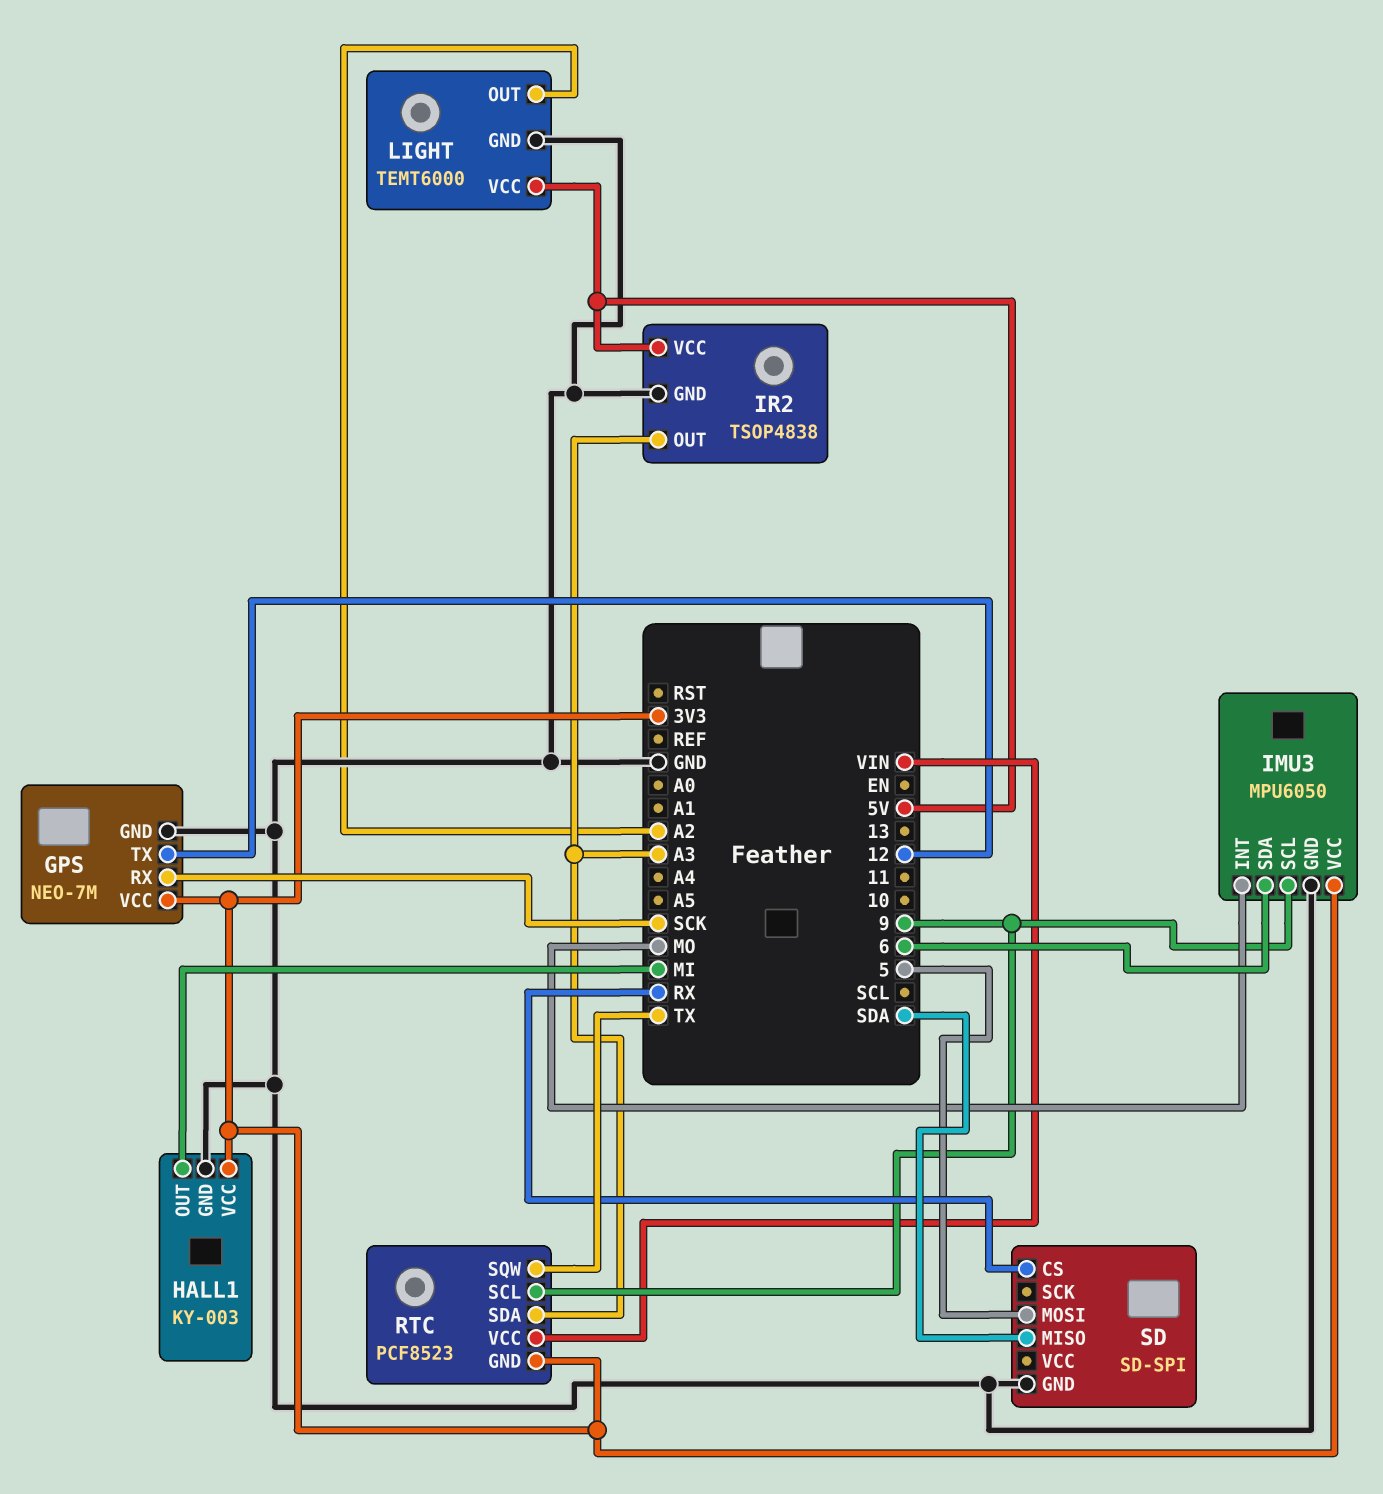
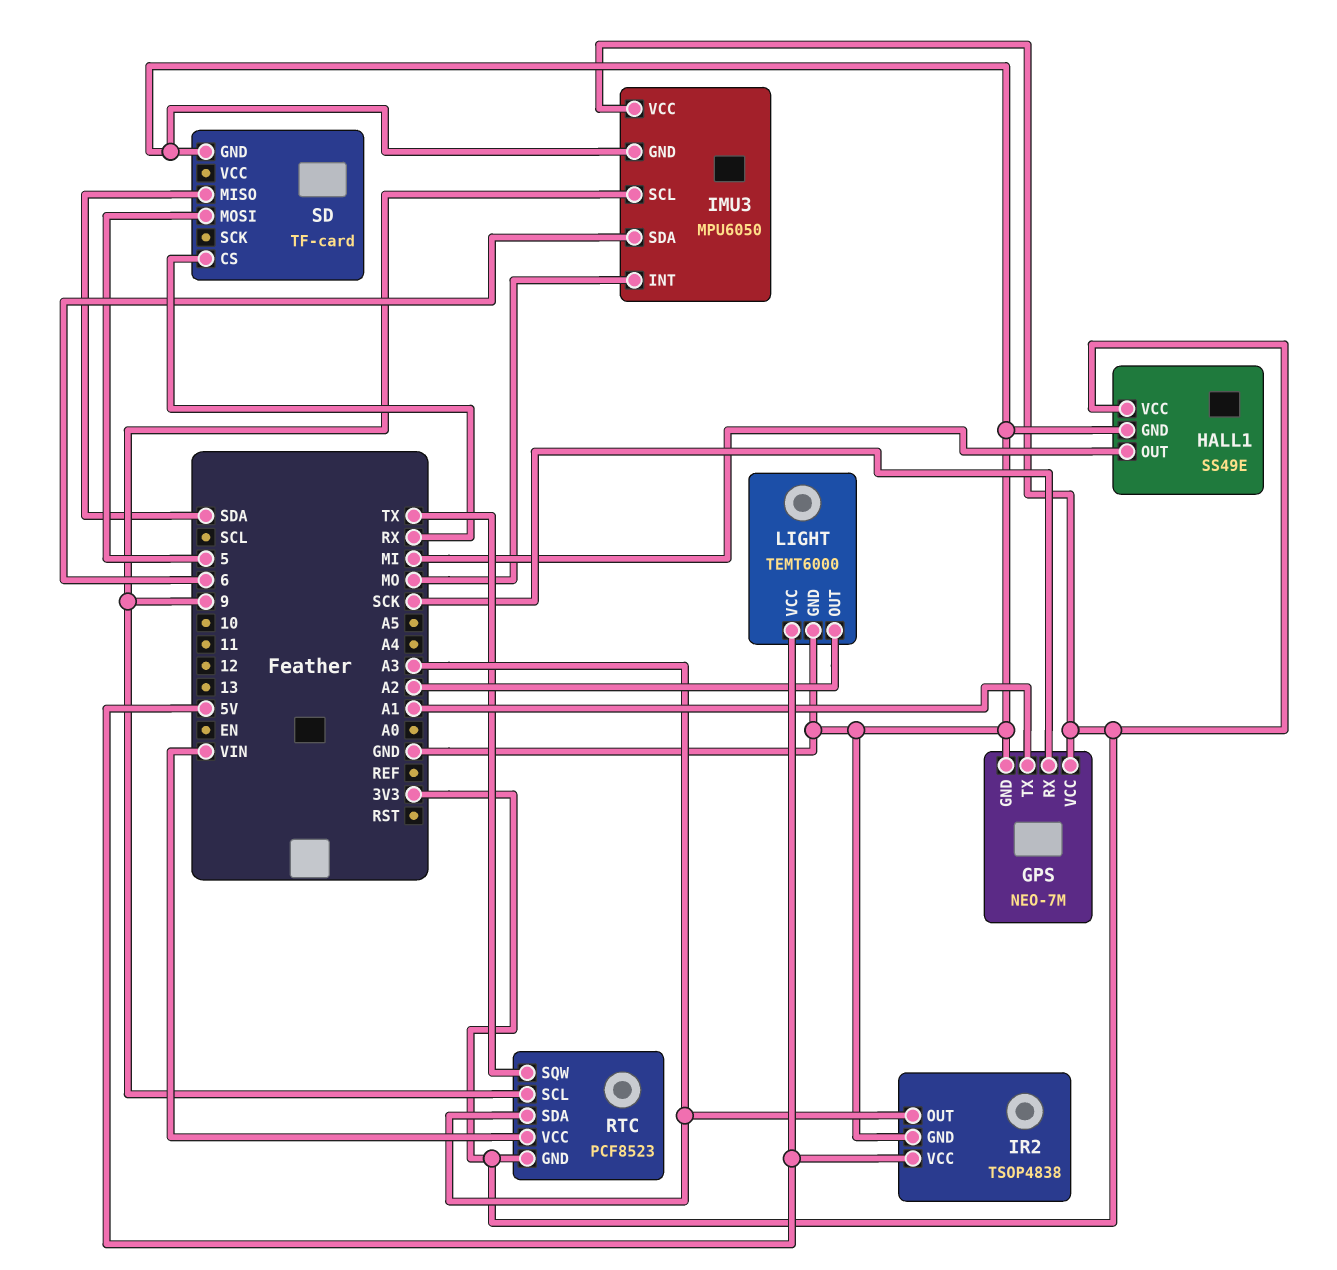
GPS pin TX: 12 -> A1
HALL1: KY-003 -> SS49E
SD: SD-SPI -> TF-card

